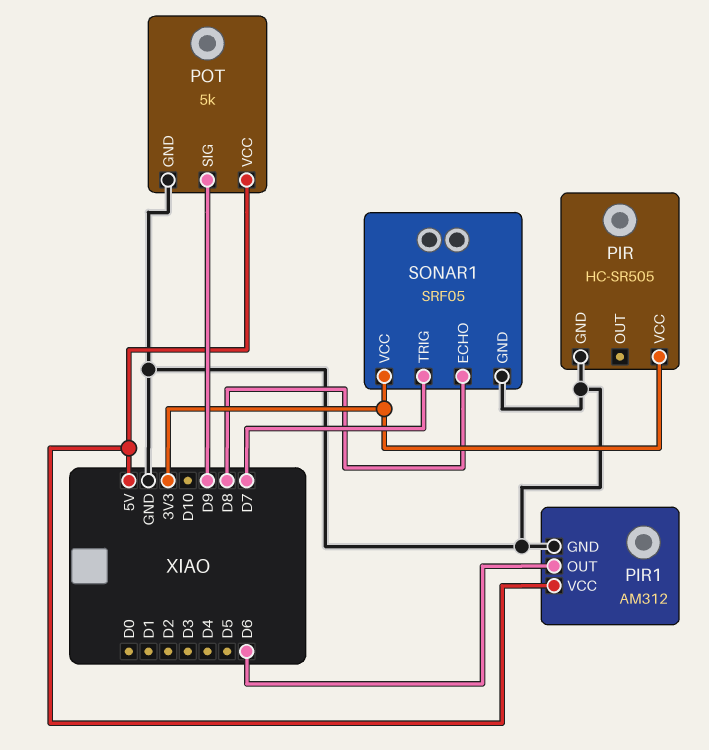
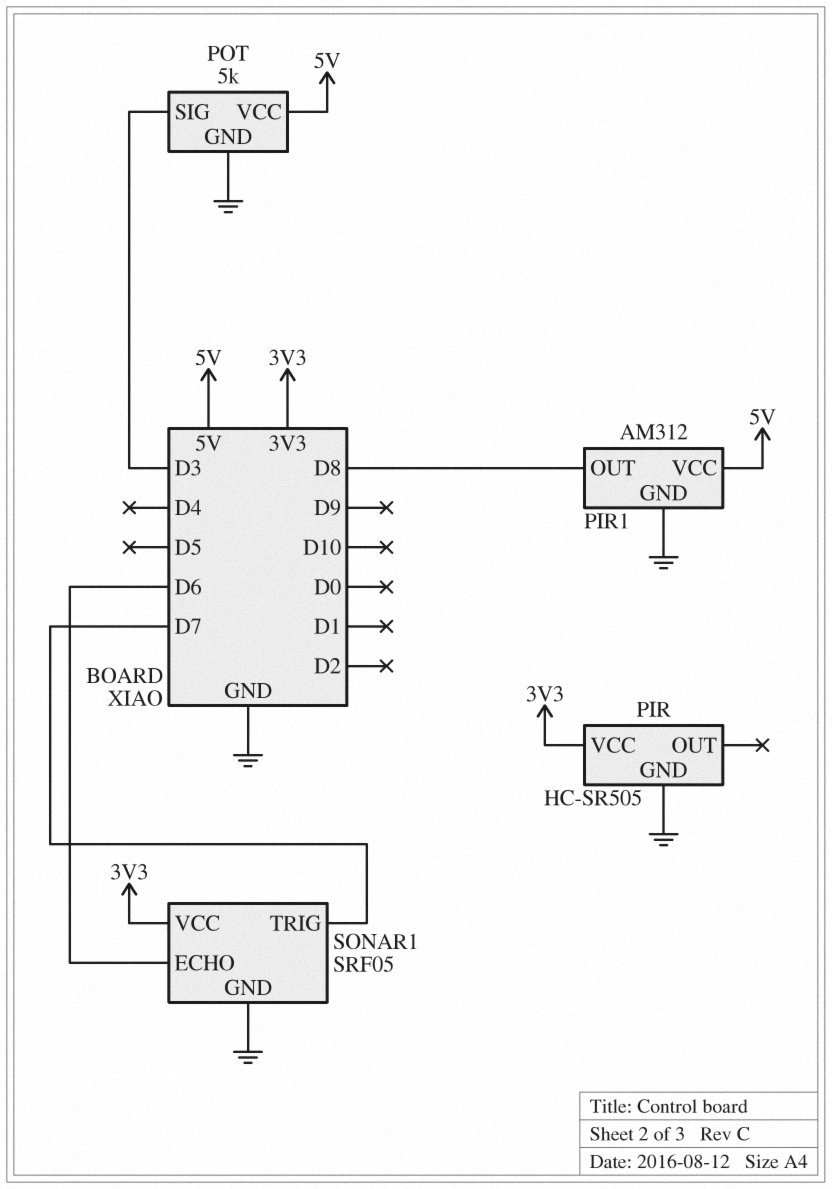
PIR1 pin OUT: D6 -> D8
POT pin SIG: D9 -> D3
SONAR1 pin ECHO: D8 -> D6

